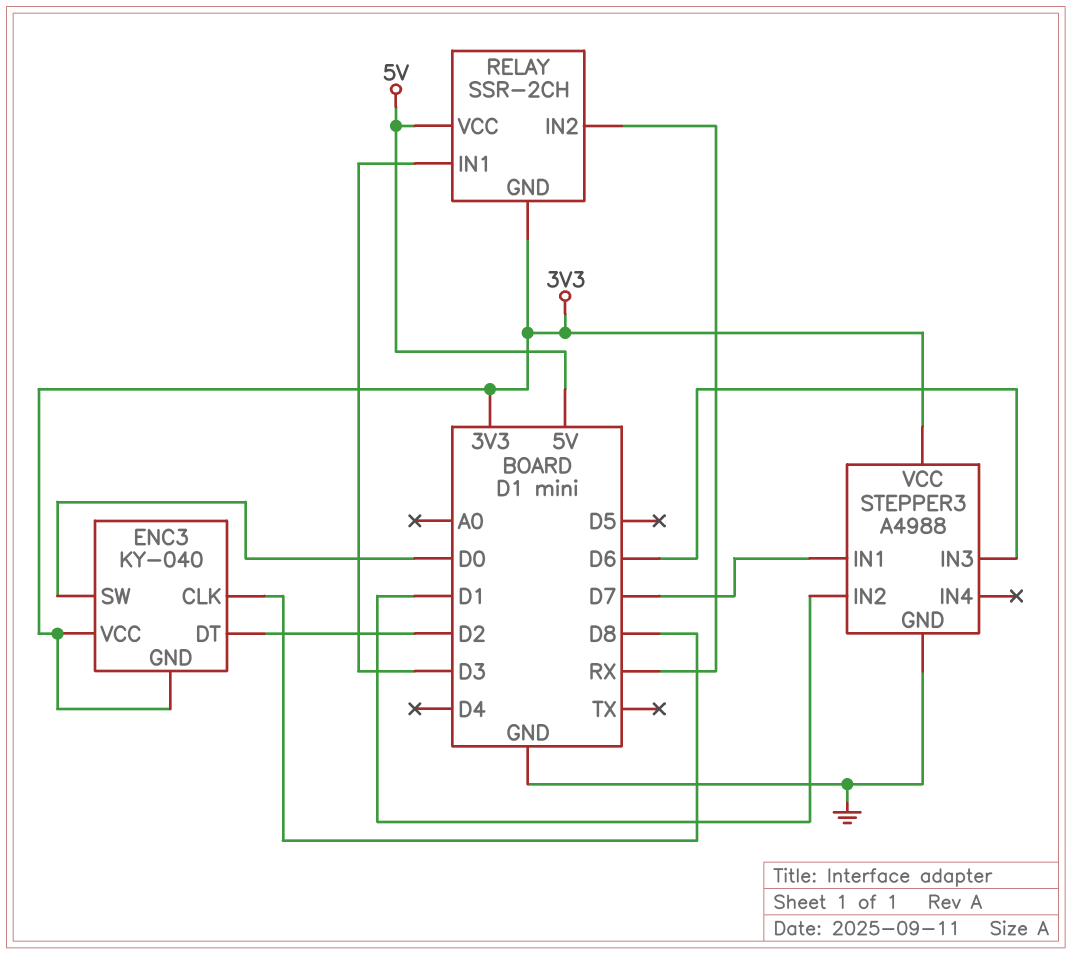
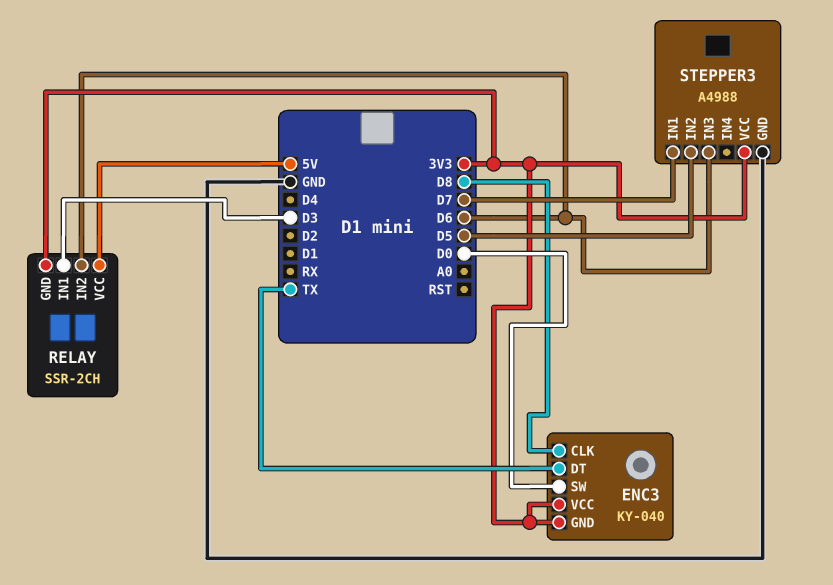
ENC3 pin DT: D2 -> TX
RELAY pin IN2: RX -> D6
STEPPER3 pin IN2: D1 -> D5

